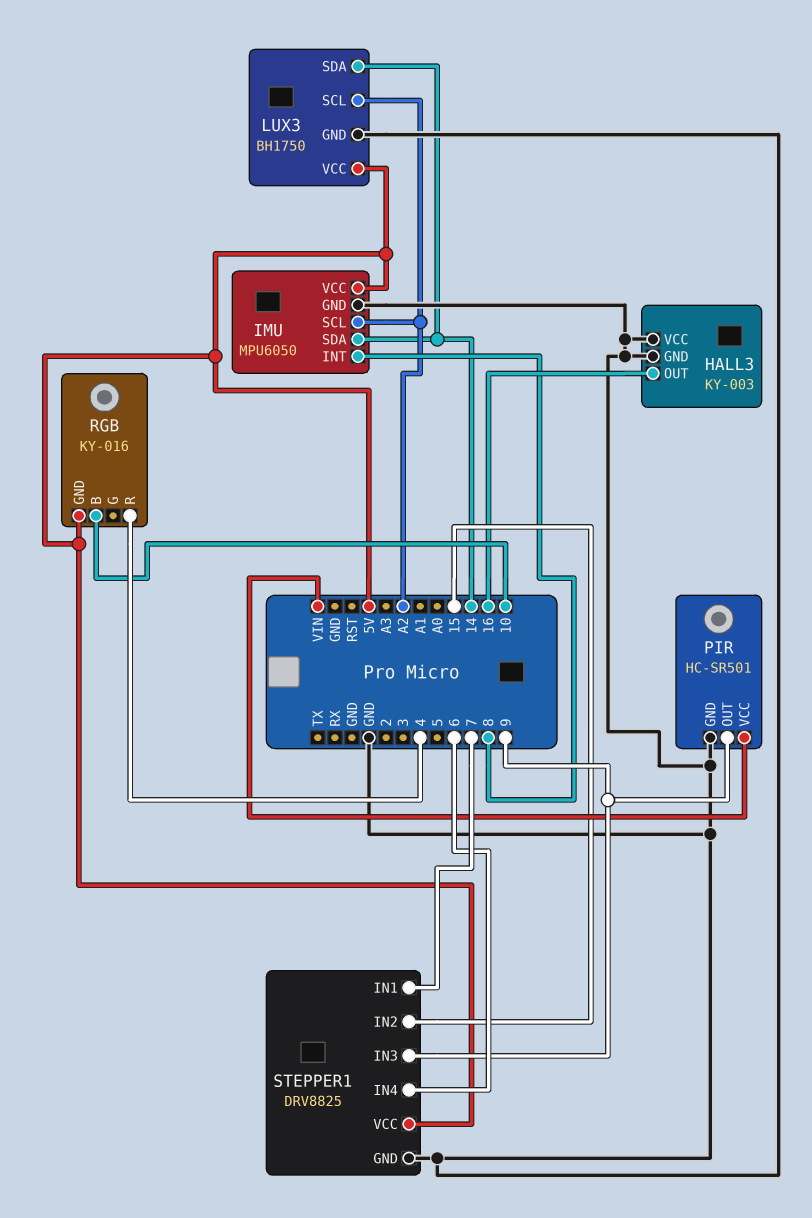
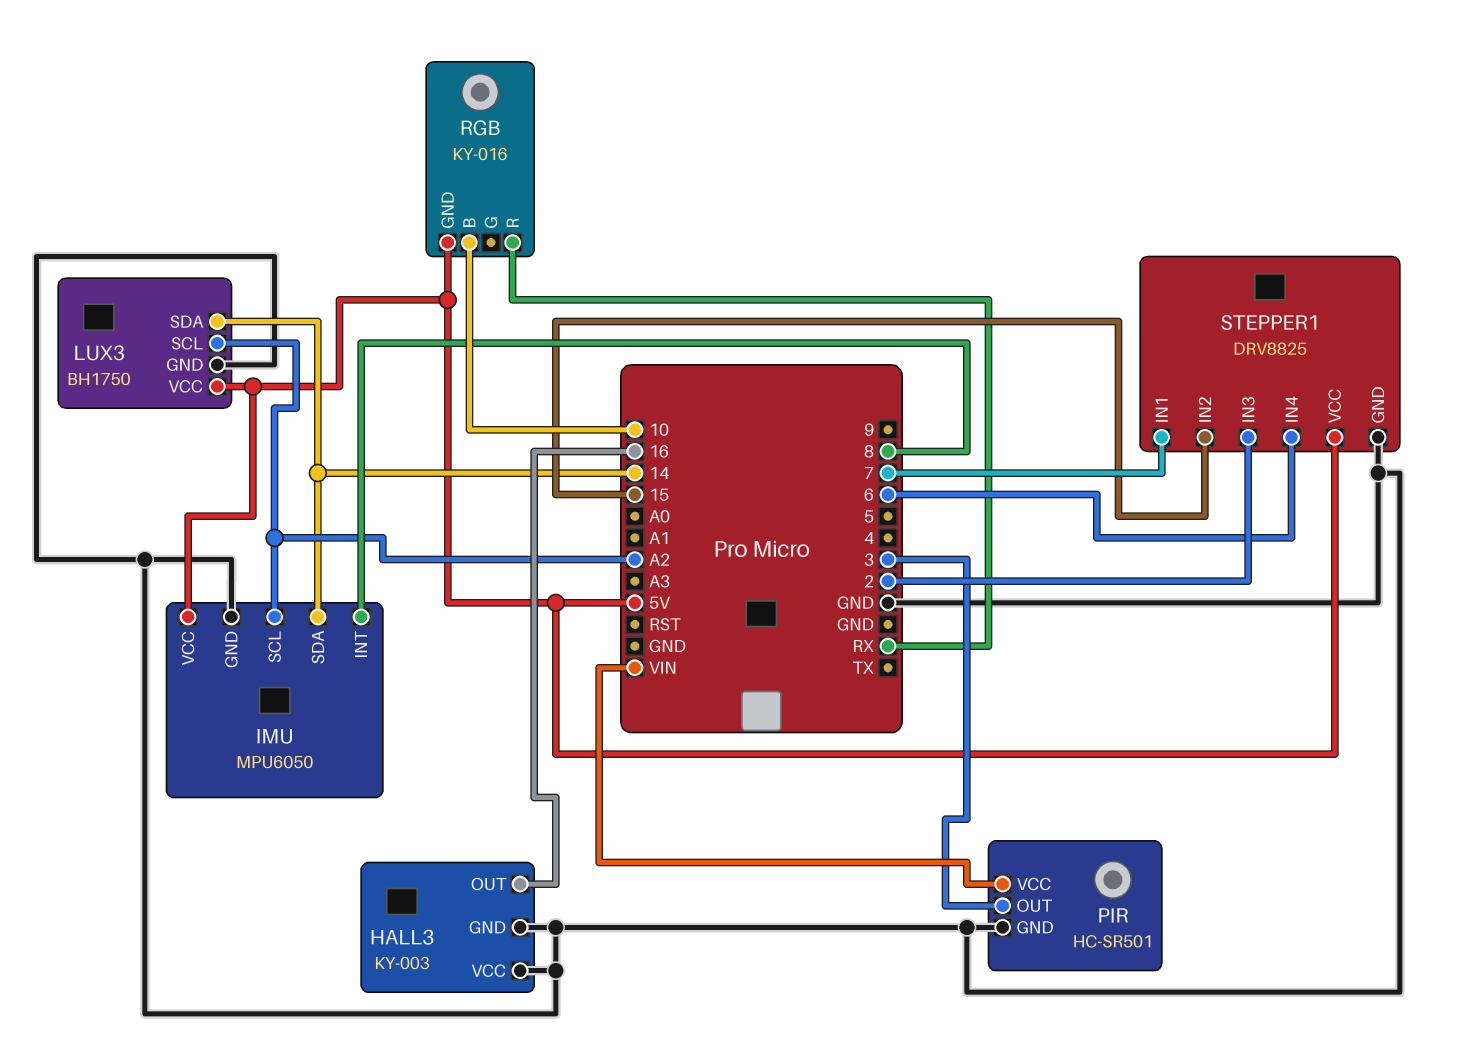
PIR pin OUT: 9 -> 3
RGB pin R: 4 -> RX
STEPPER1 pin IN3: 9 -> 2

